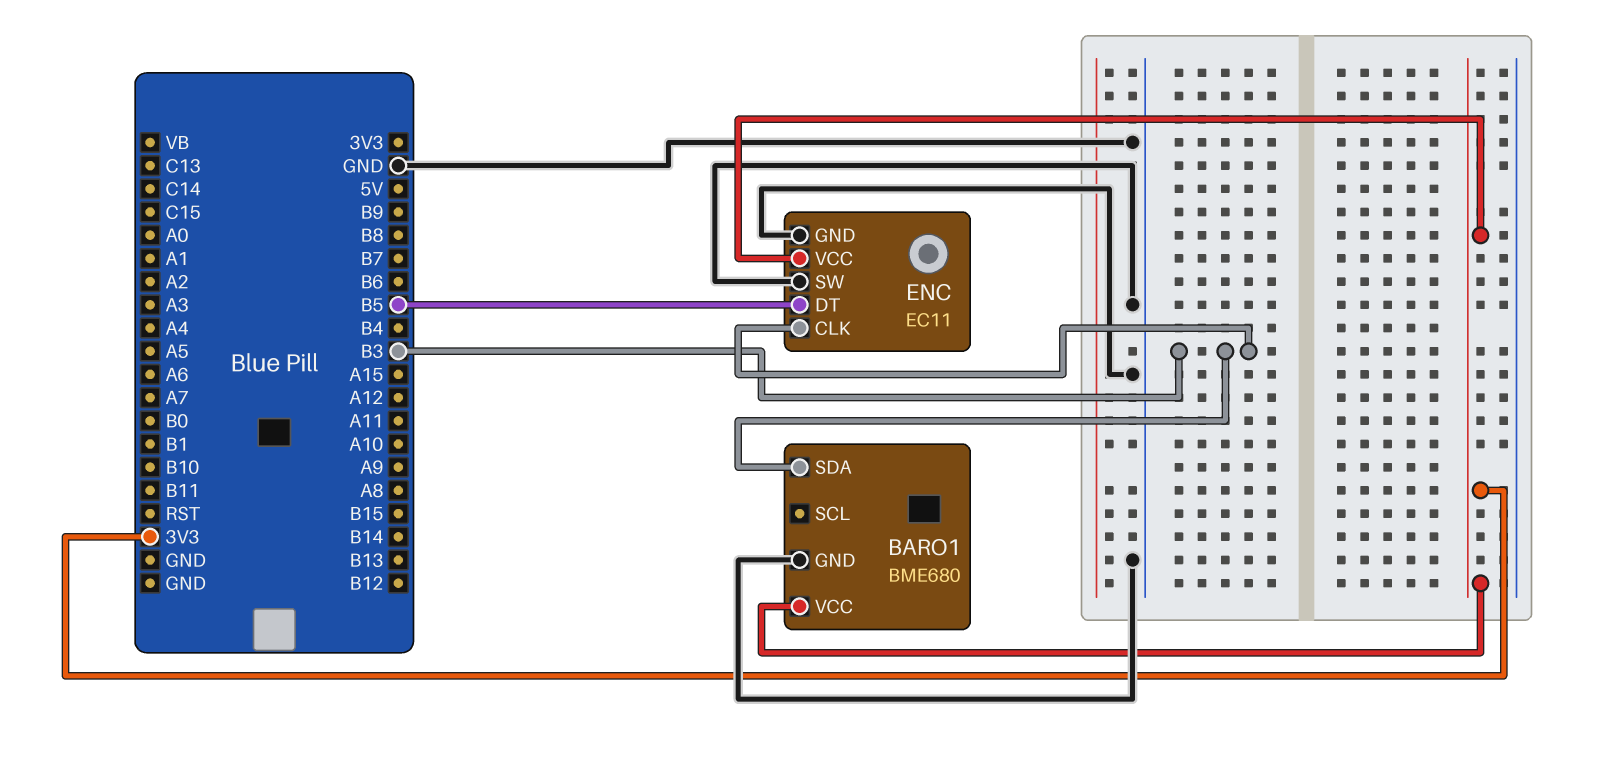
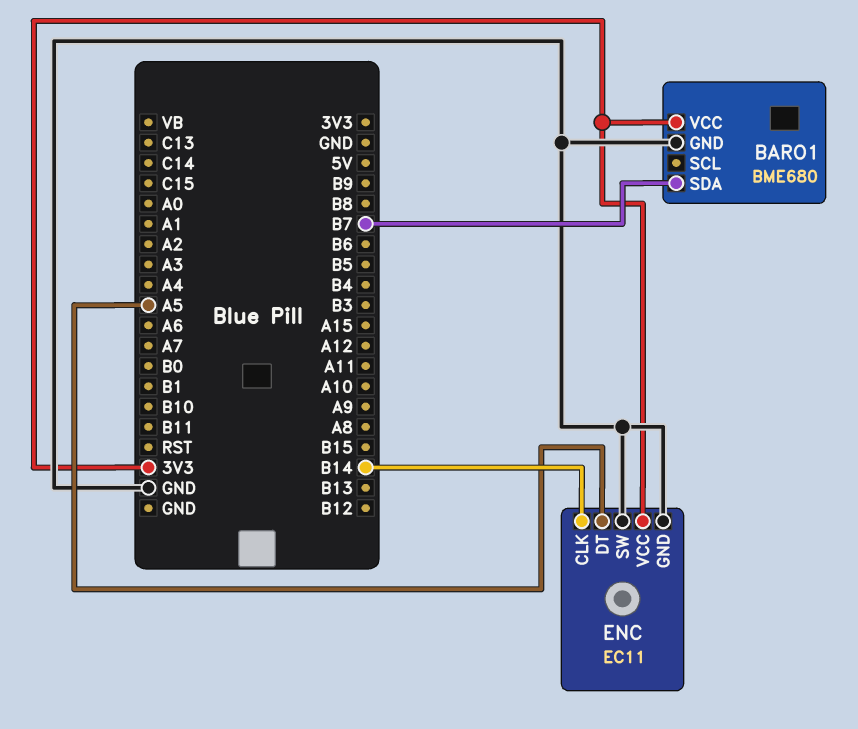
BARO1 pin SDA: B3 -> B7
ENC pin CLK: B3 -> B14
ENC pin DT: B5 -> A5

